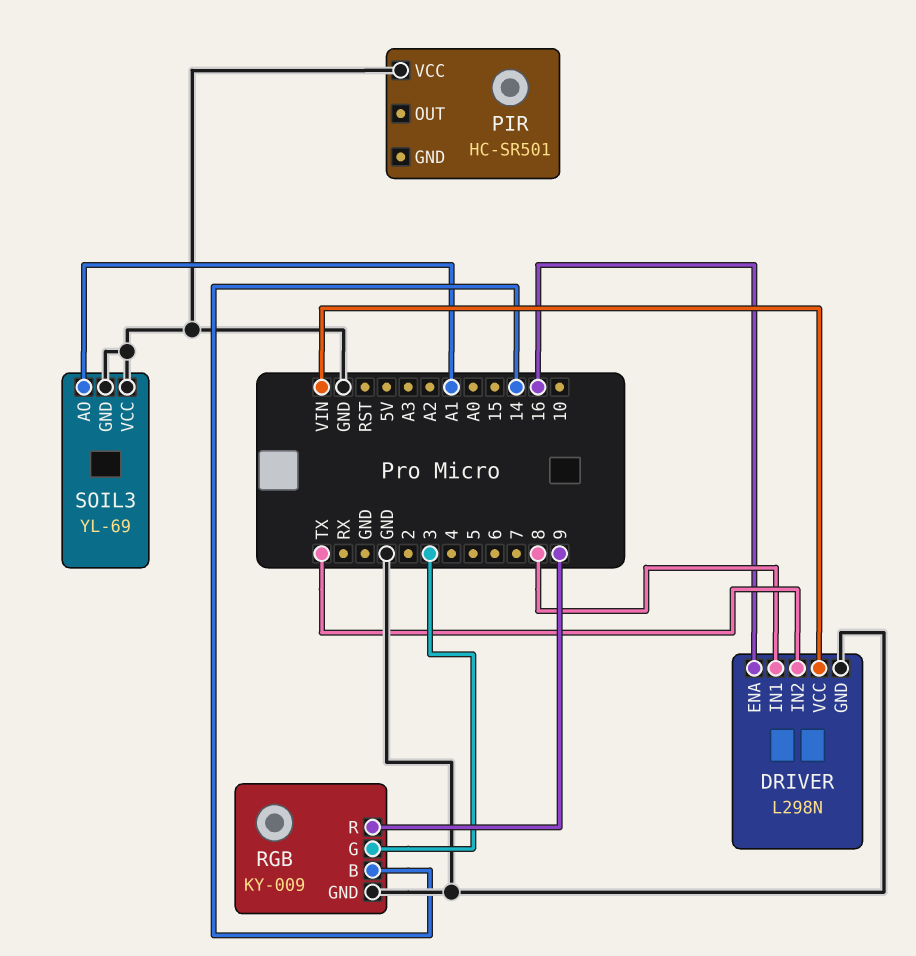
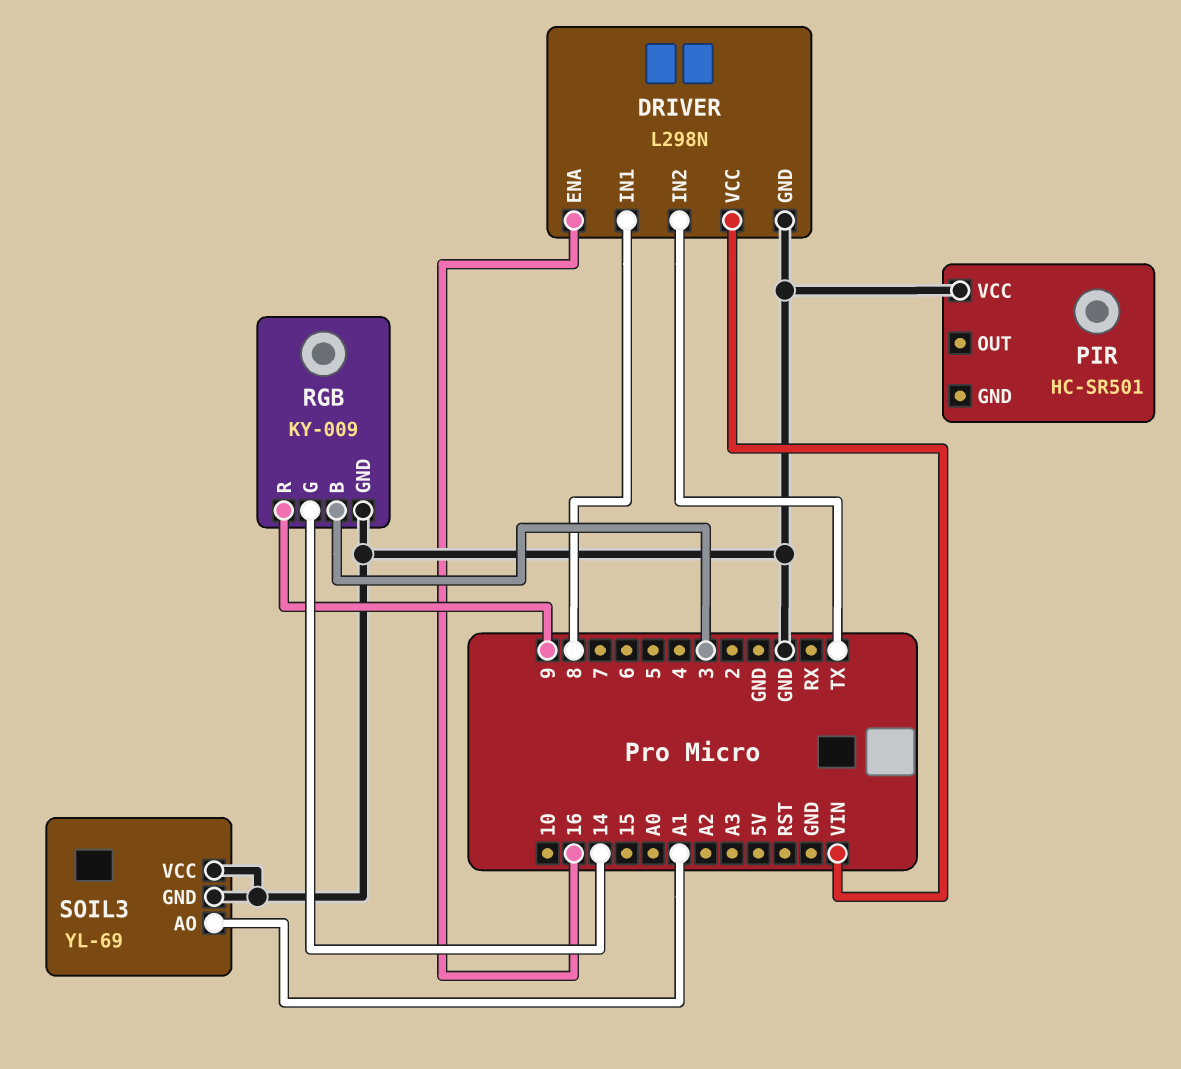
RGB pin B: 14 -> 3
RGB pin G: 3 -> 14

